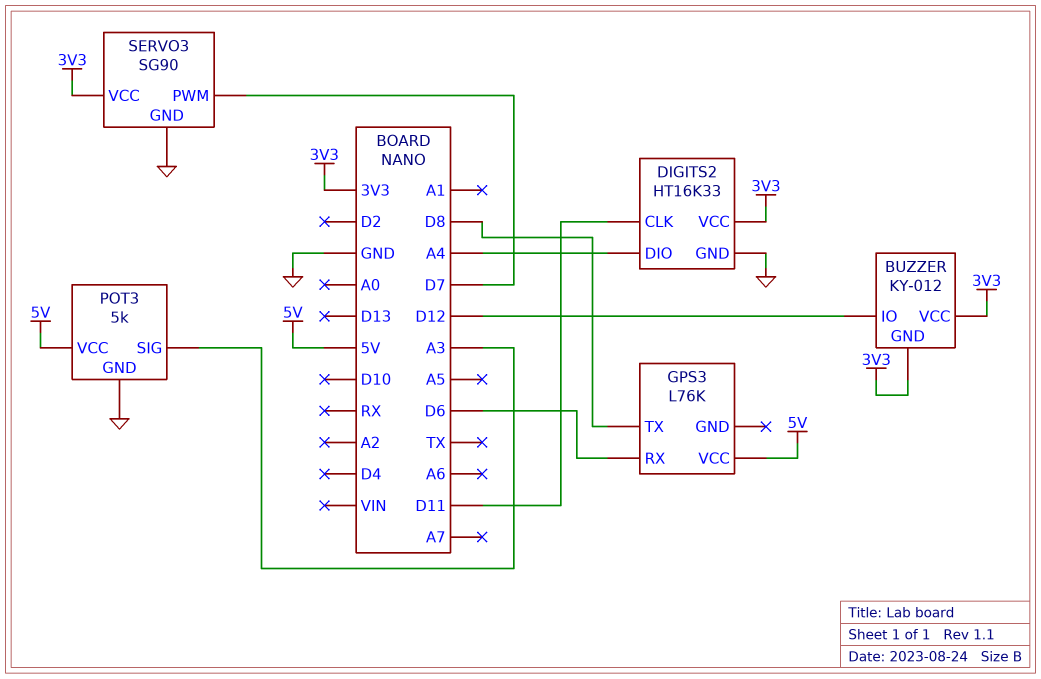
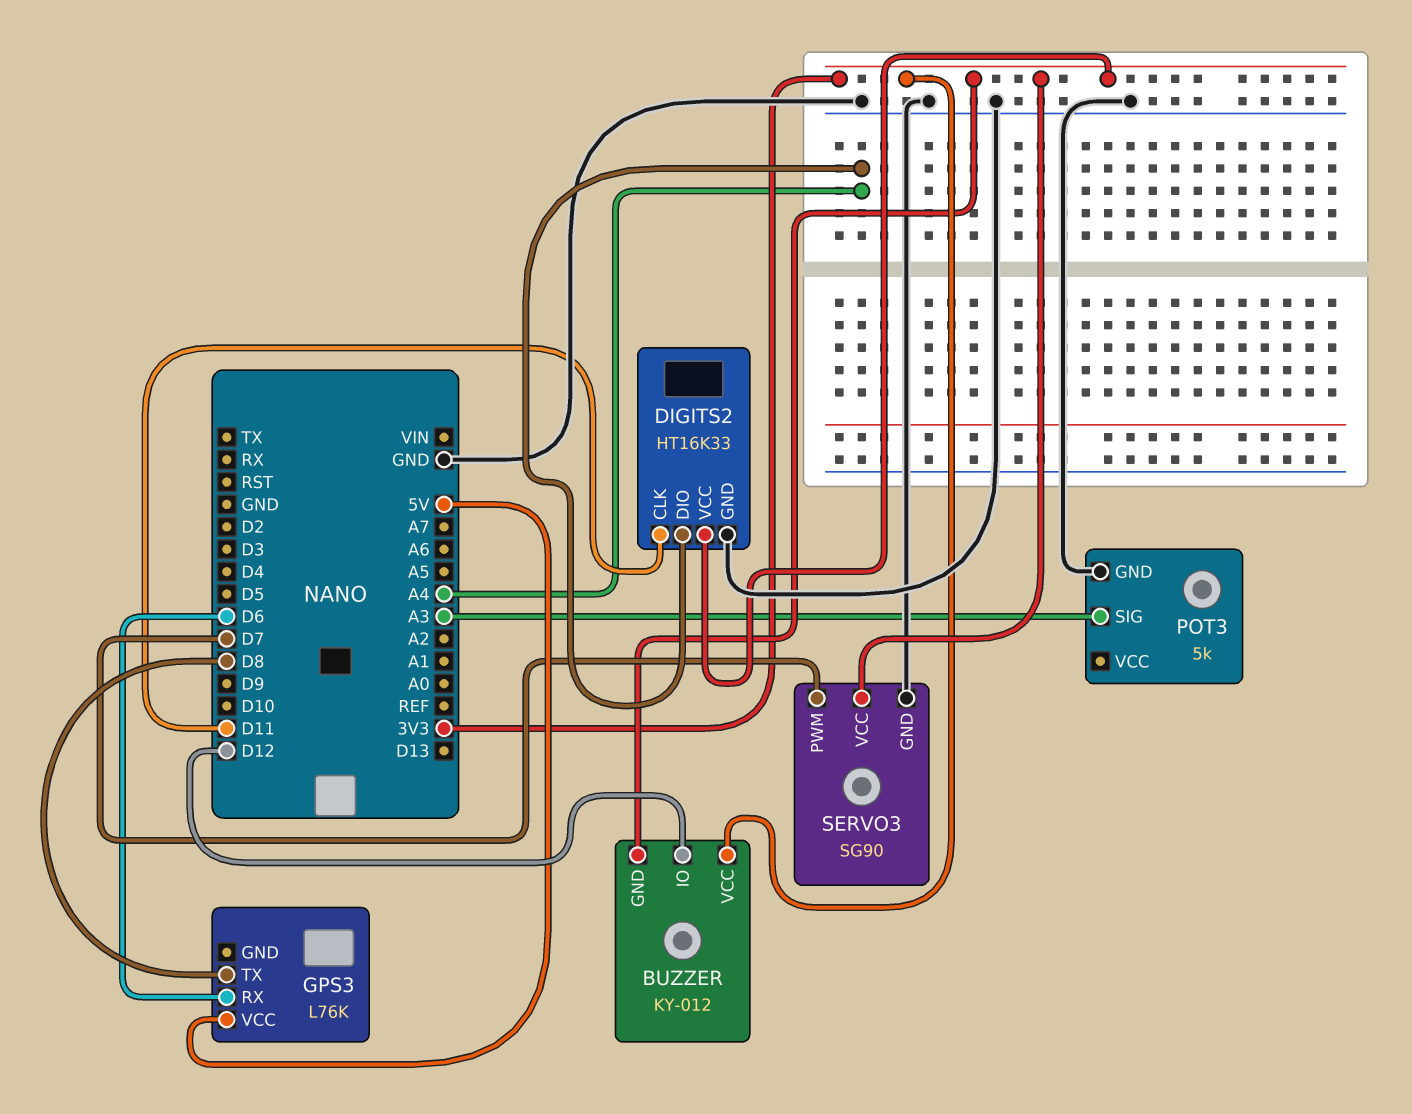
POT3 pin VCC: 5V -> none

